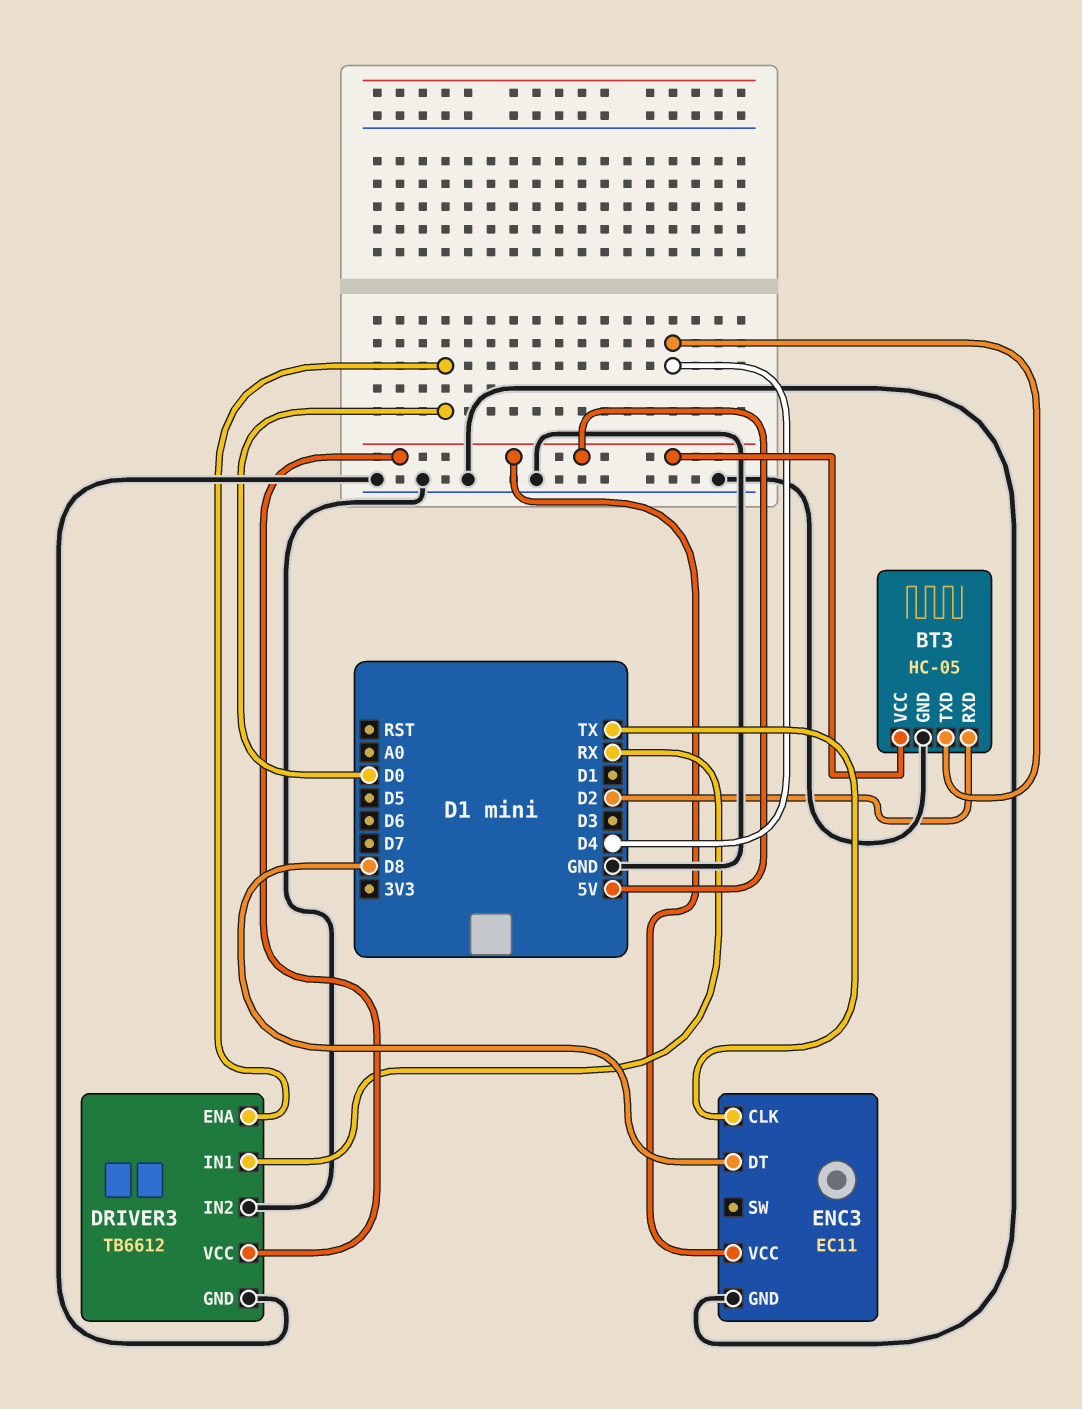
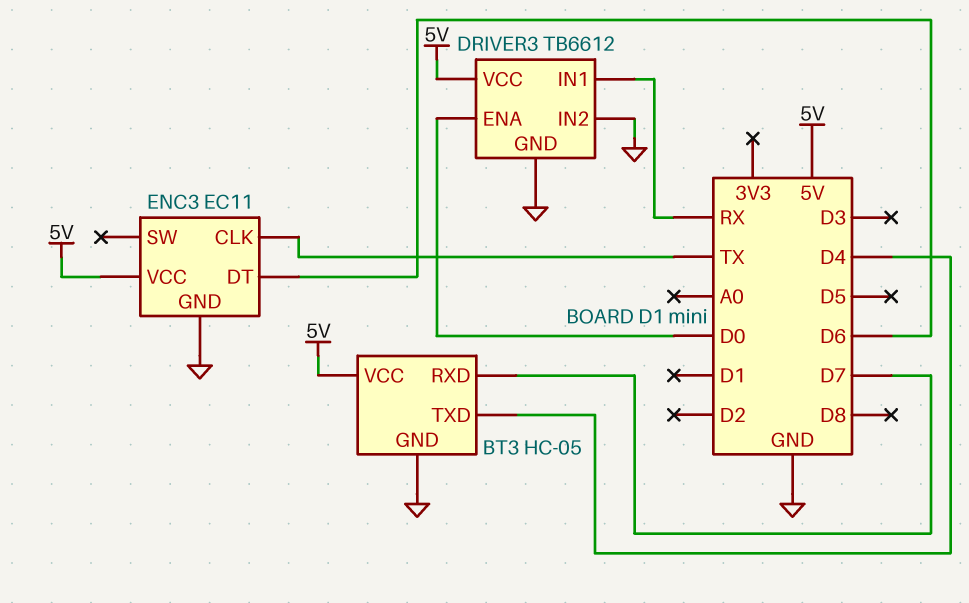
BT3 pin RXD: D2 -> D7
ENC3 pin DT: D8 -> D6

